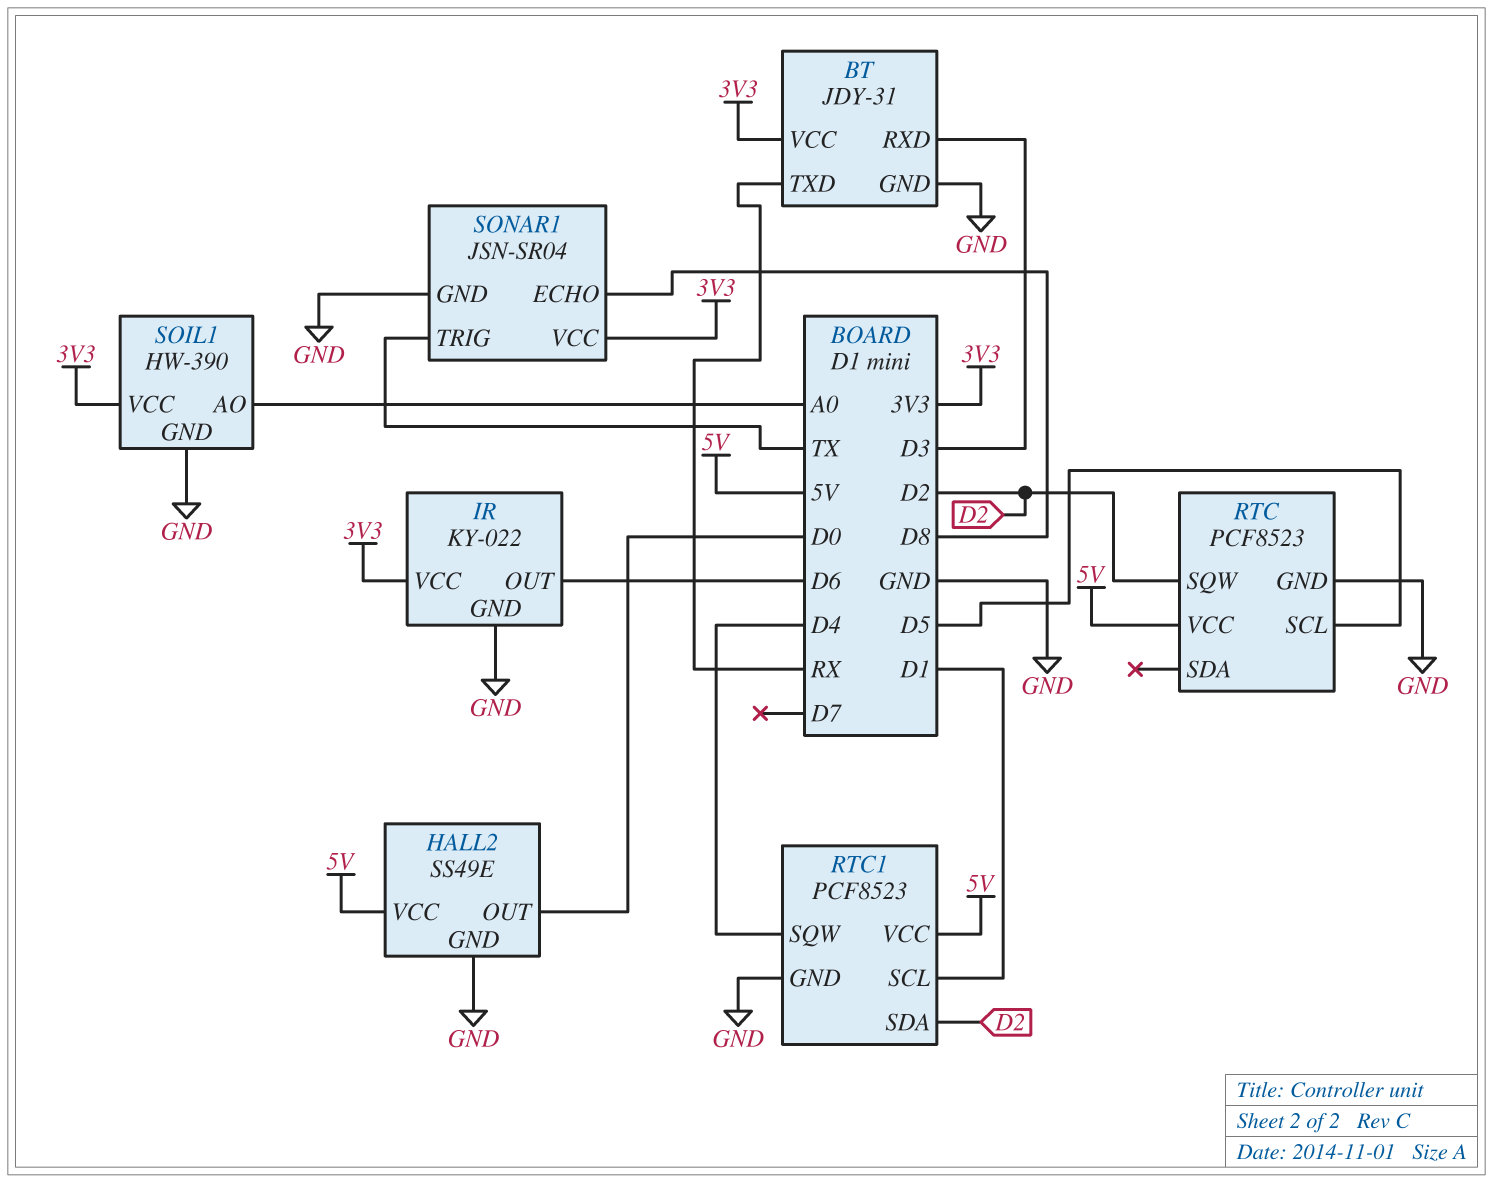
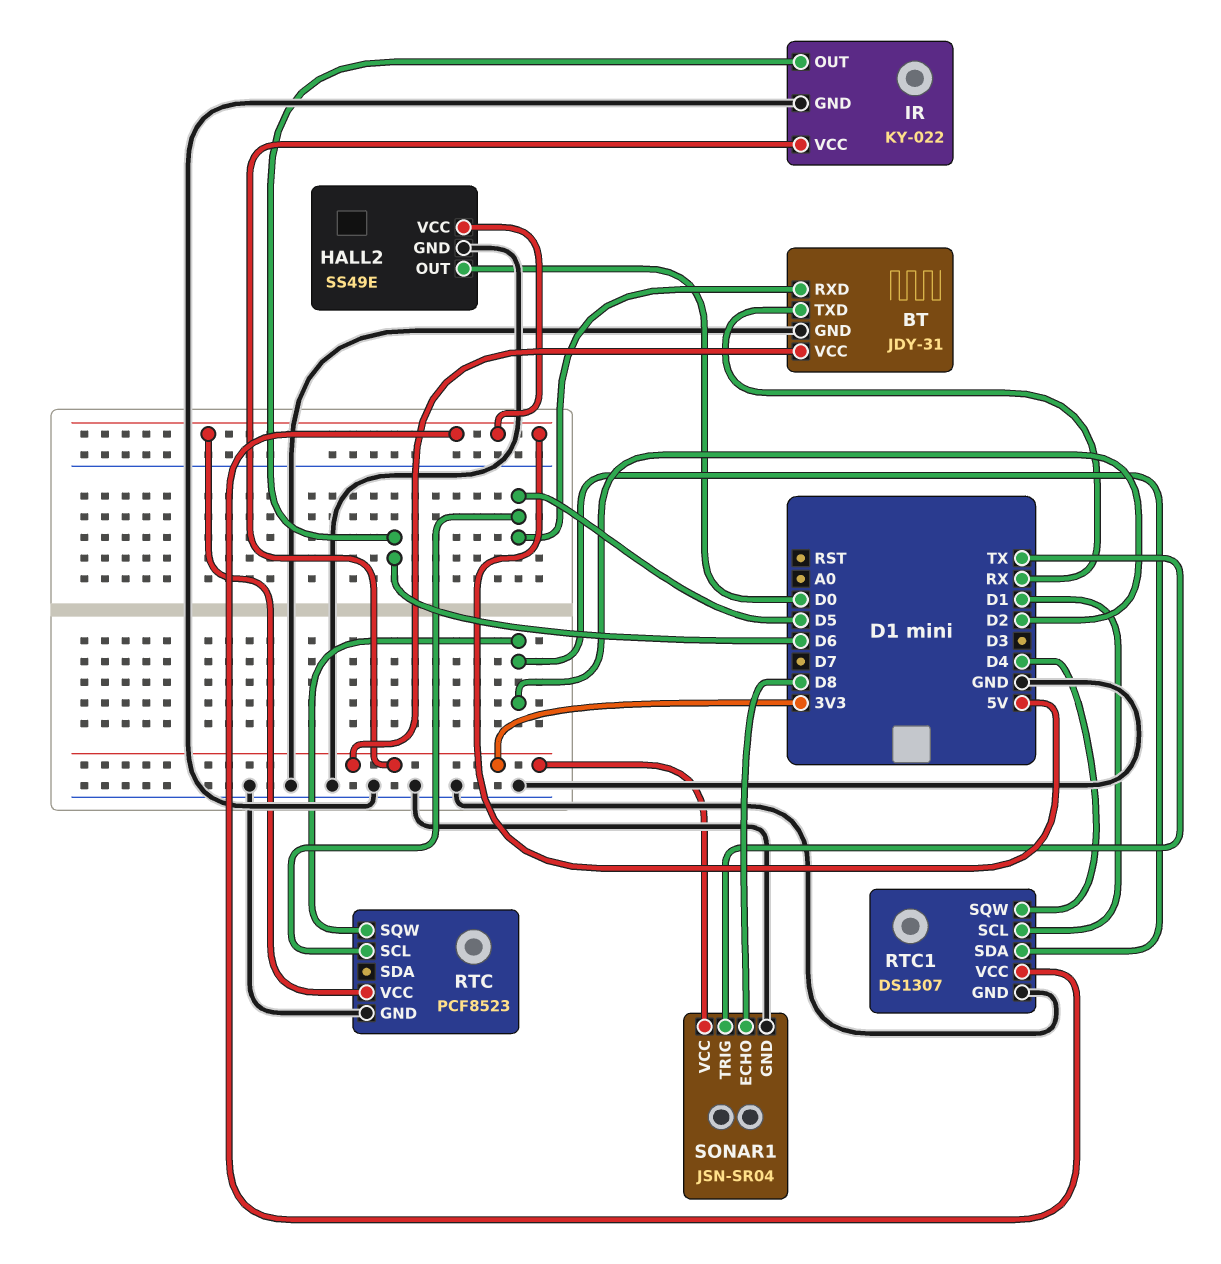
BT pin RXD: D3 -> D5
RTC1: PCF8523 -> DS1307
SOIL1: HW-390 -> none
SOIL1 pin AO: A0 -> none
SOIL1 pin GND: GND -> none
SOIL1 pin VCC: 3V3 -> none

